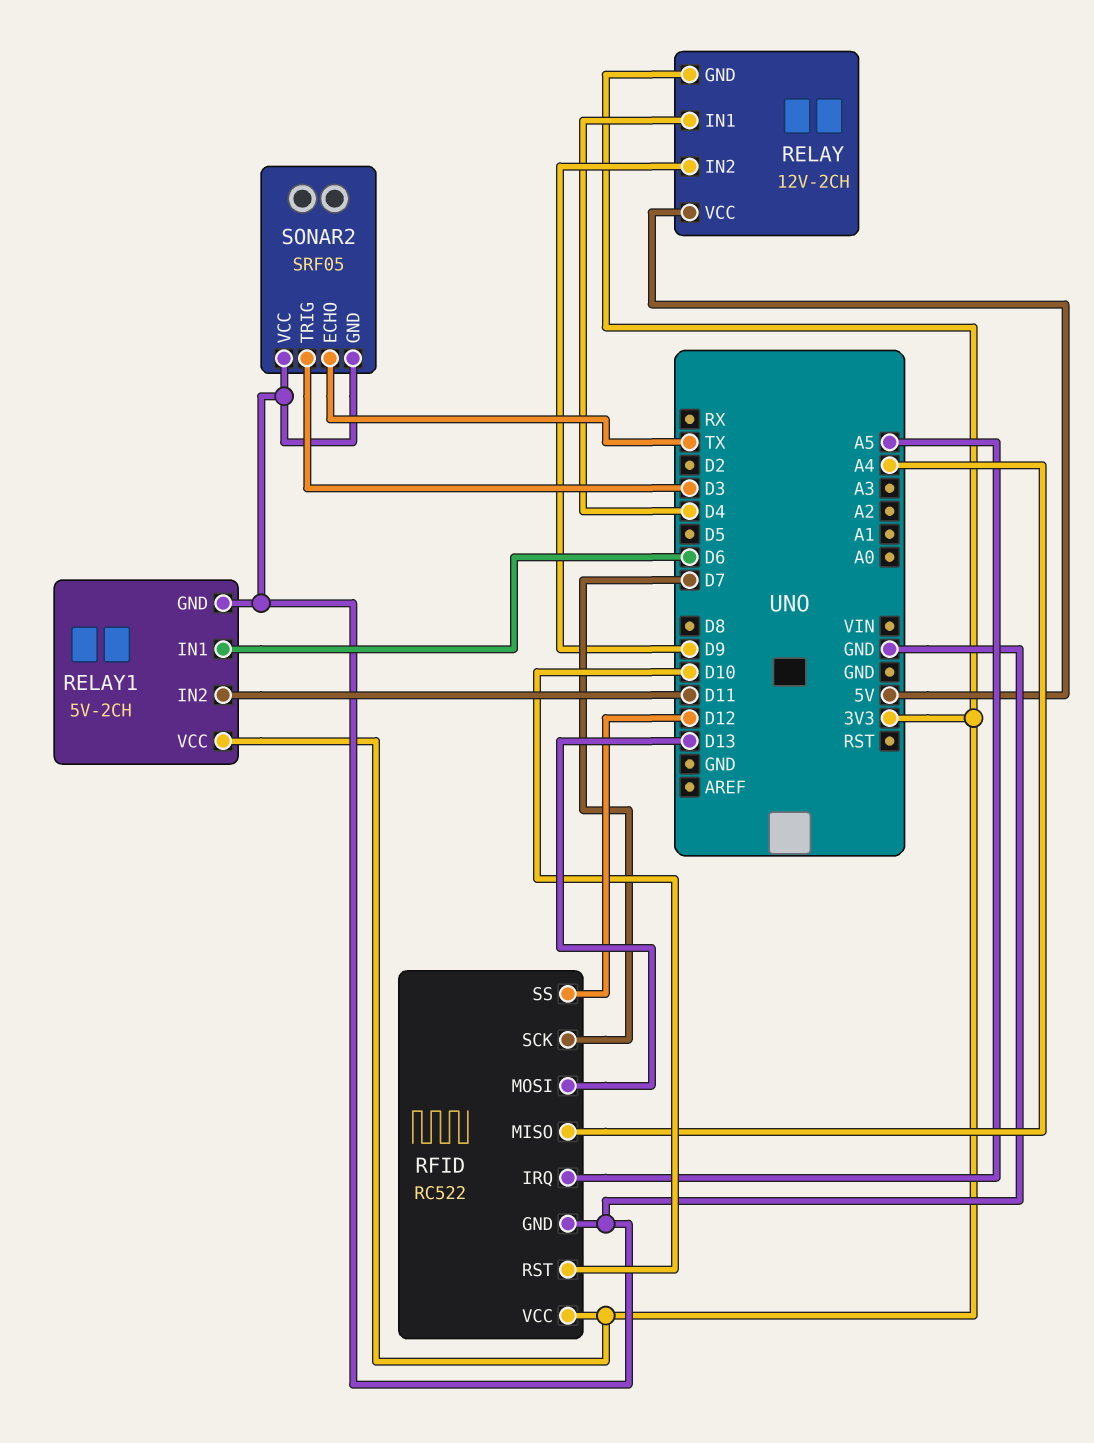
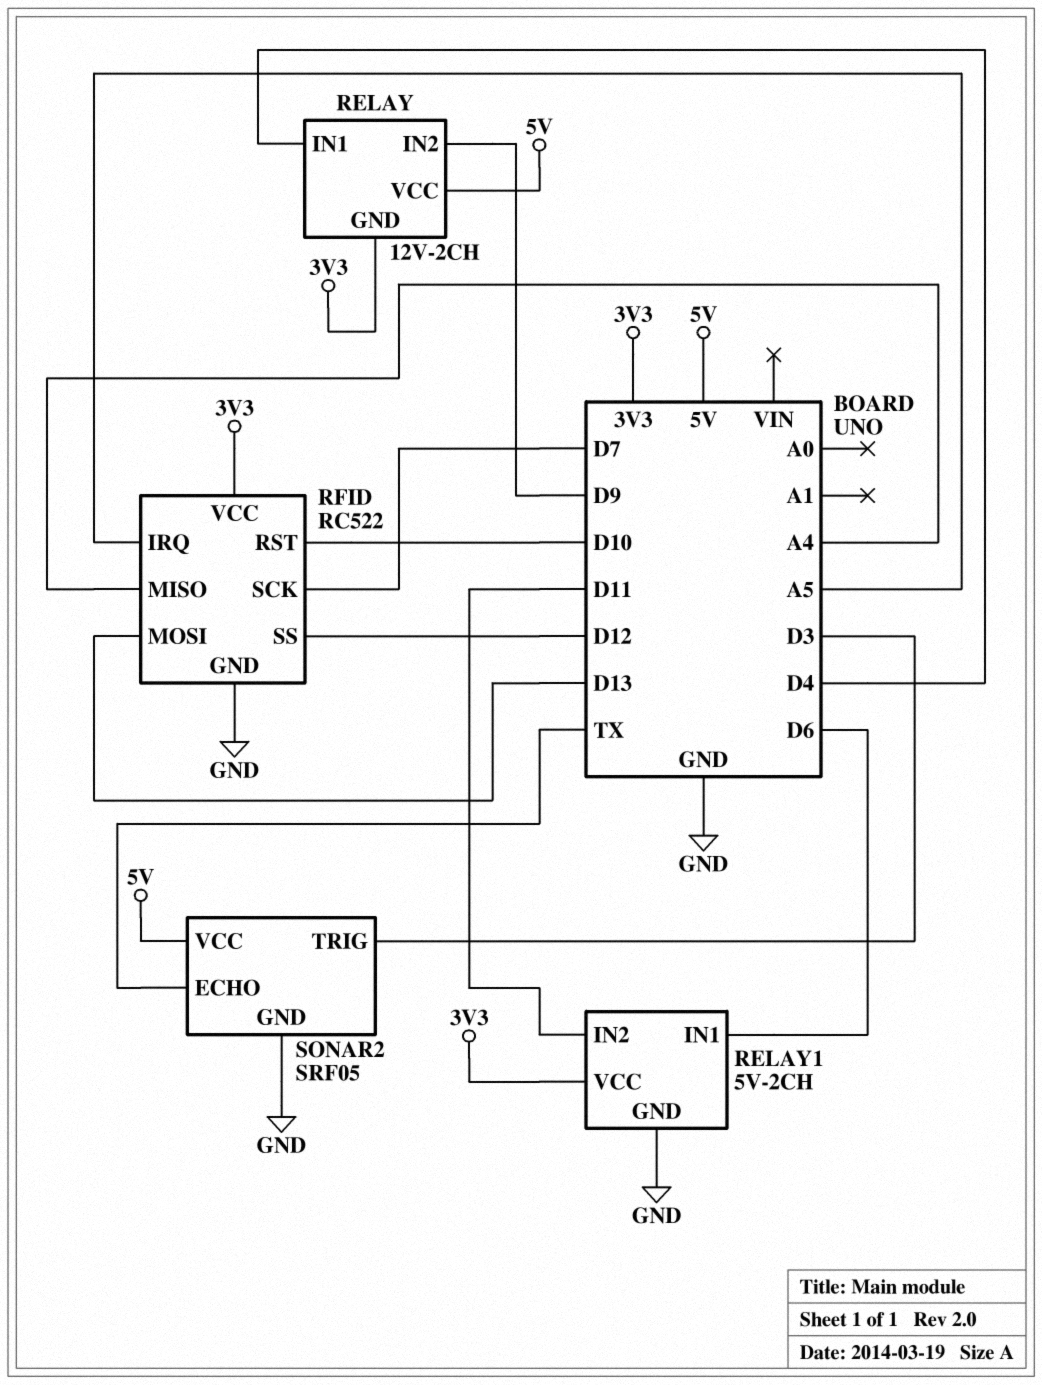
SONAR2 pin VCC: GND -> 5V

